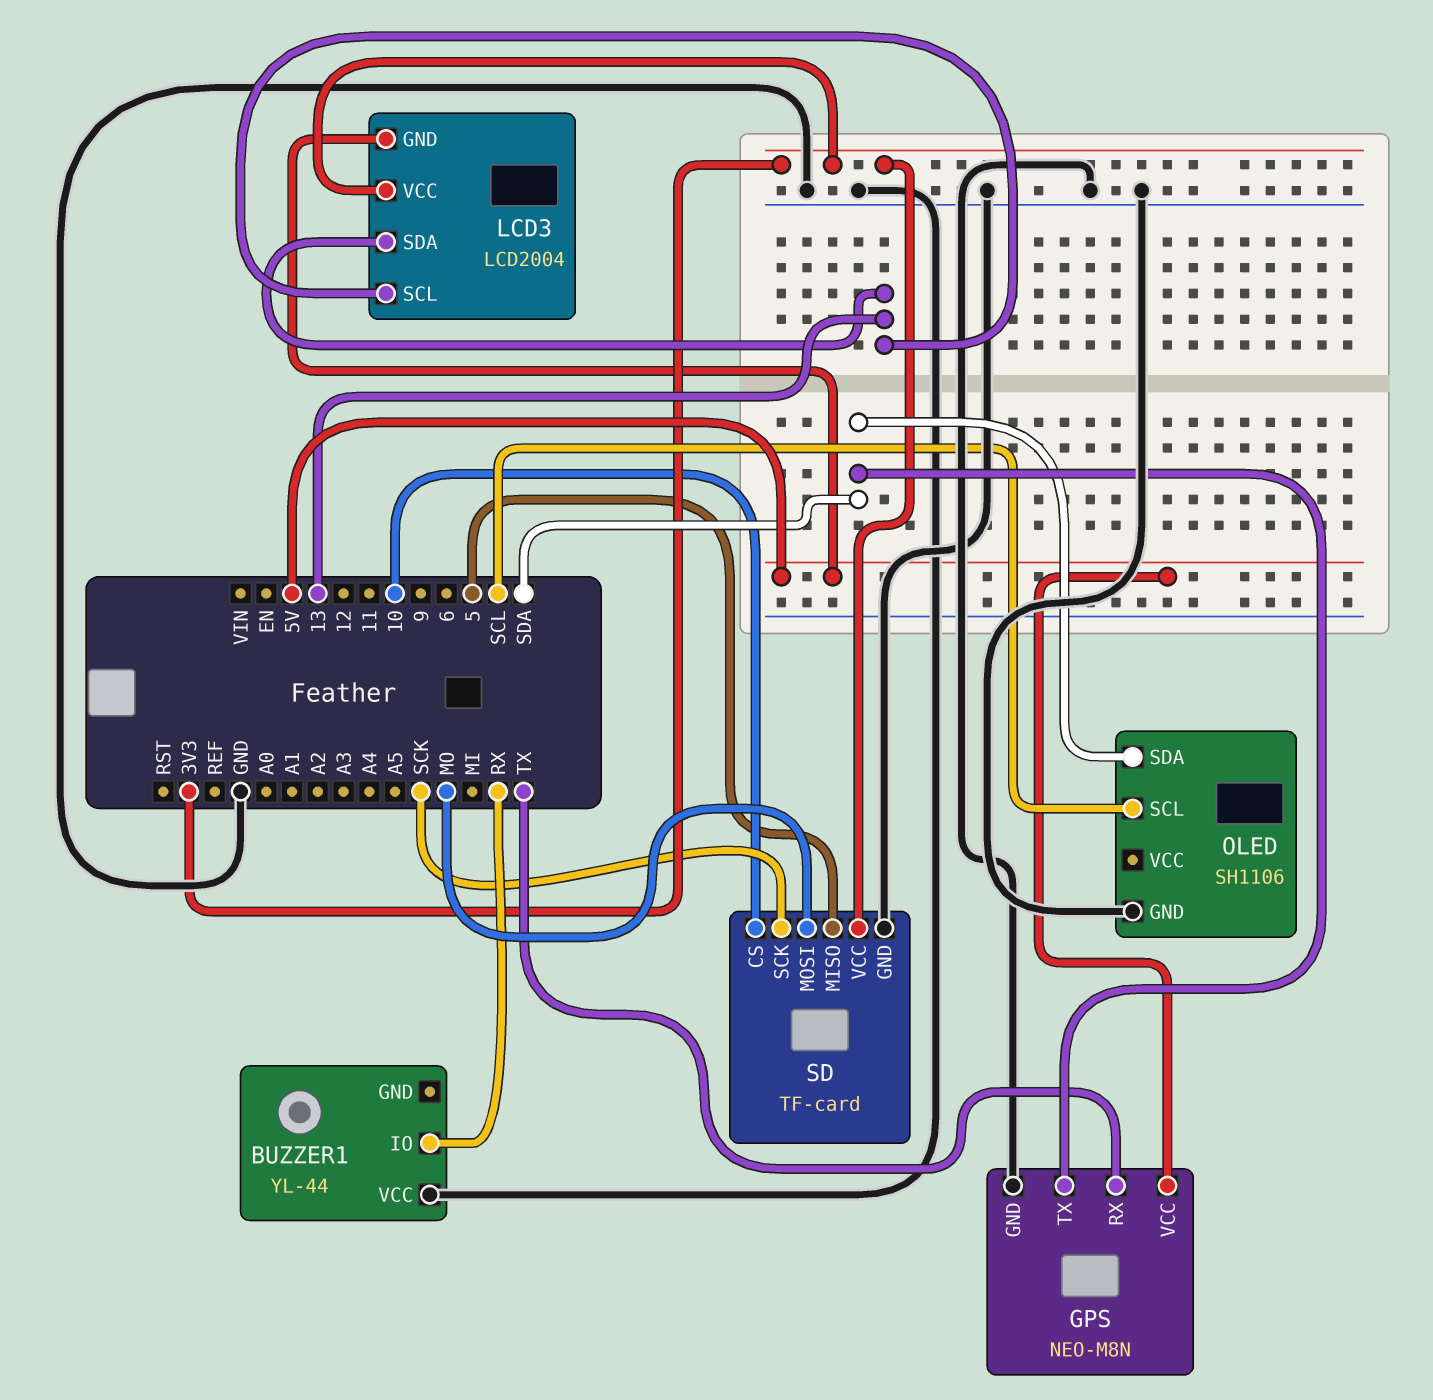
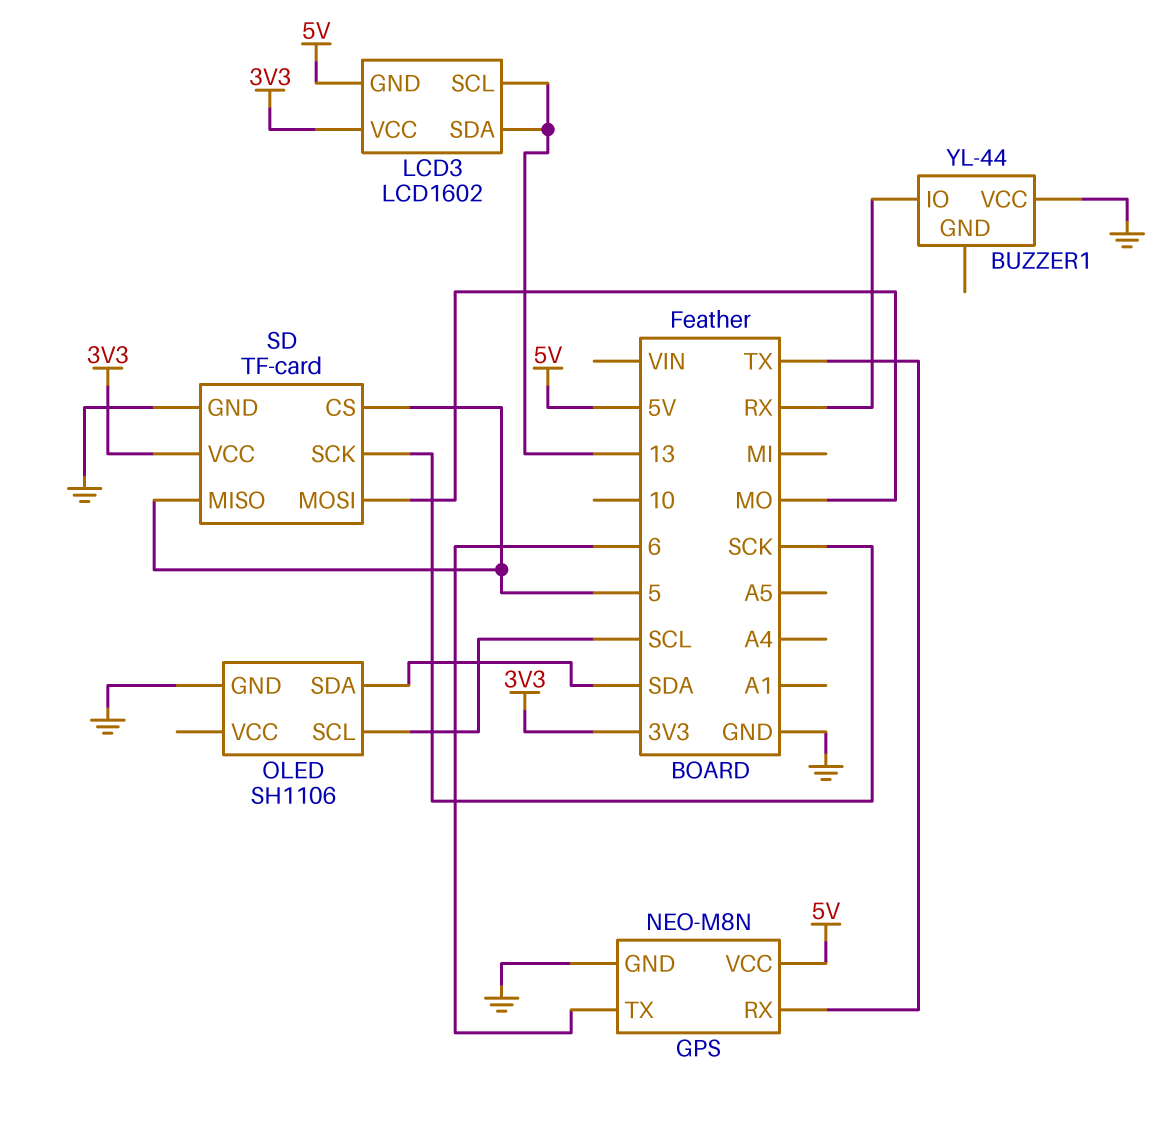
GPS pin TX: SDA -> 6
LCD3: LCD2004 -> LCD1602
SD pin CS: 10 -> 5

